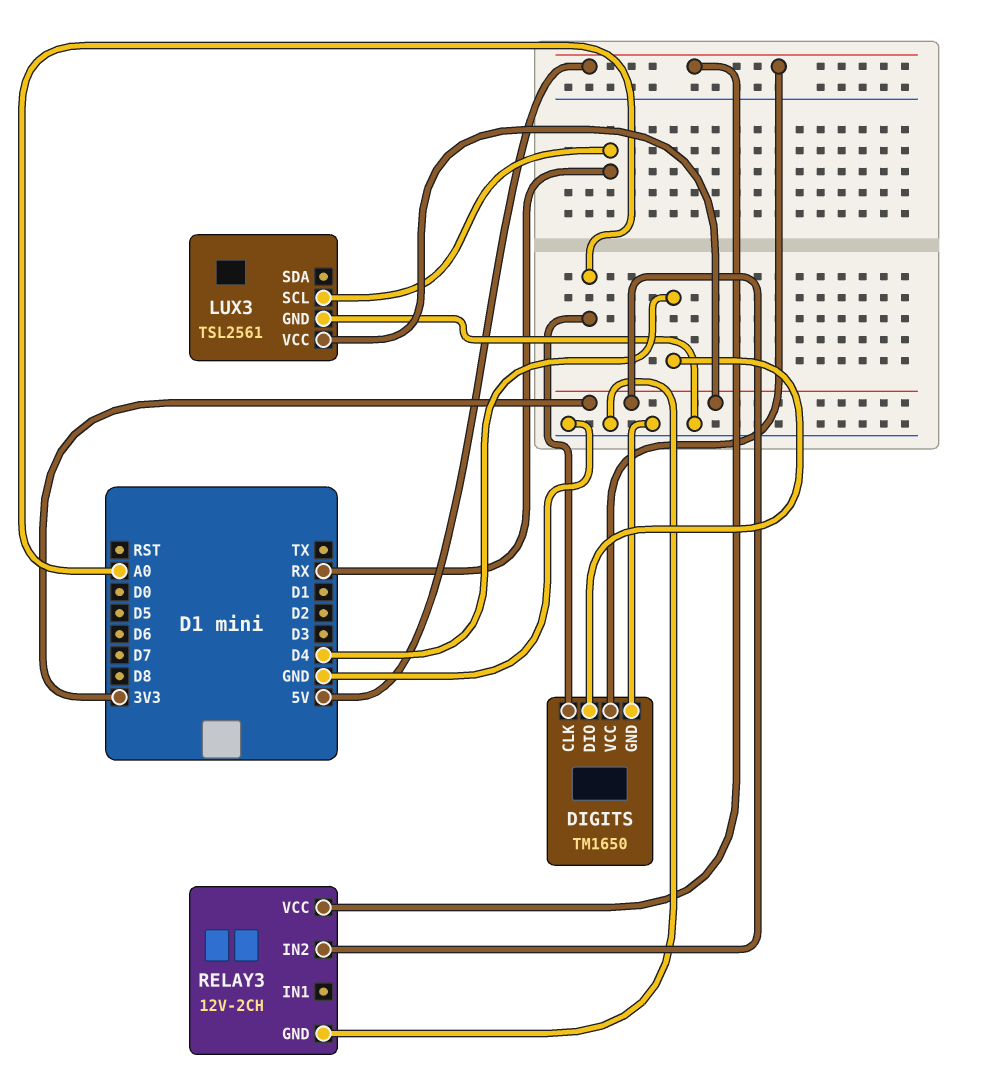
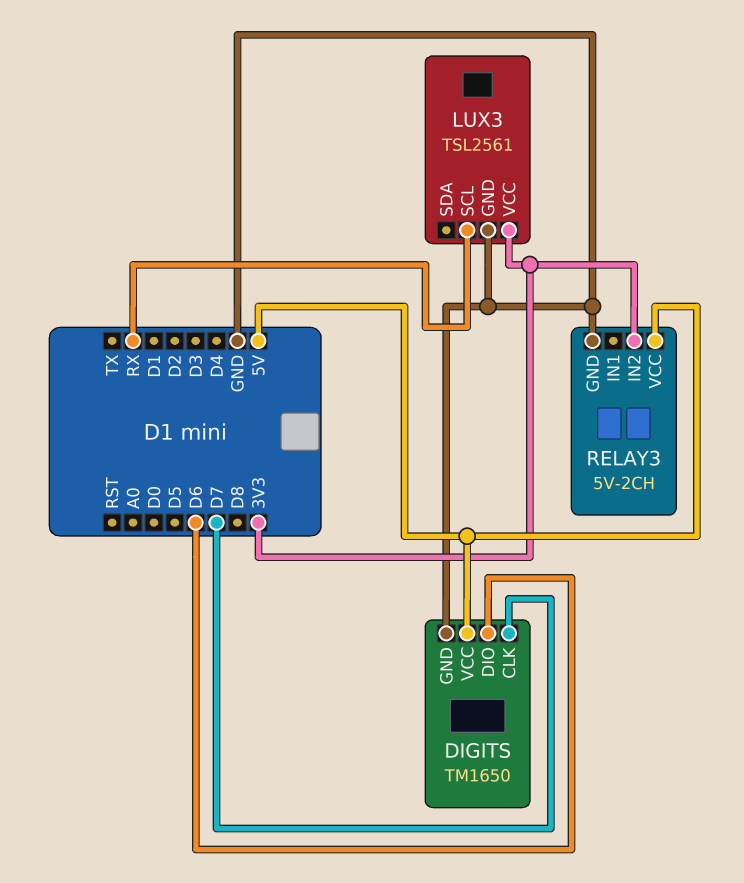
DIGITS pin CLK: A0 -> D7
DIGITS pin DIO: D4 -> D6
RELAY3: 12V-2CH -> 5V-2CH

